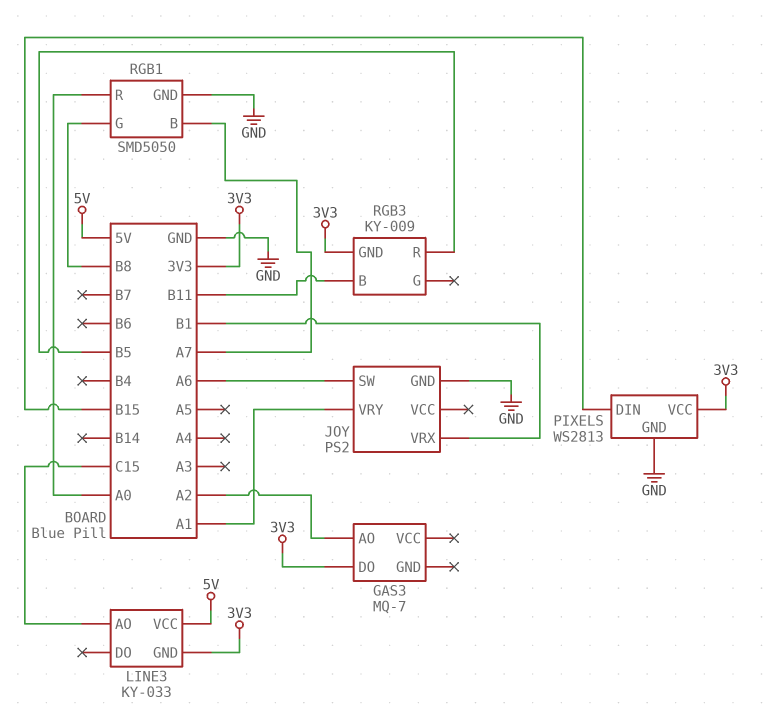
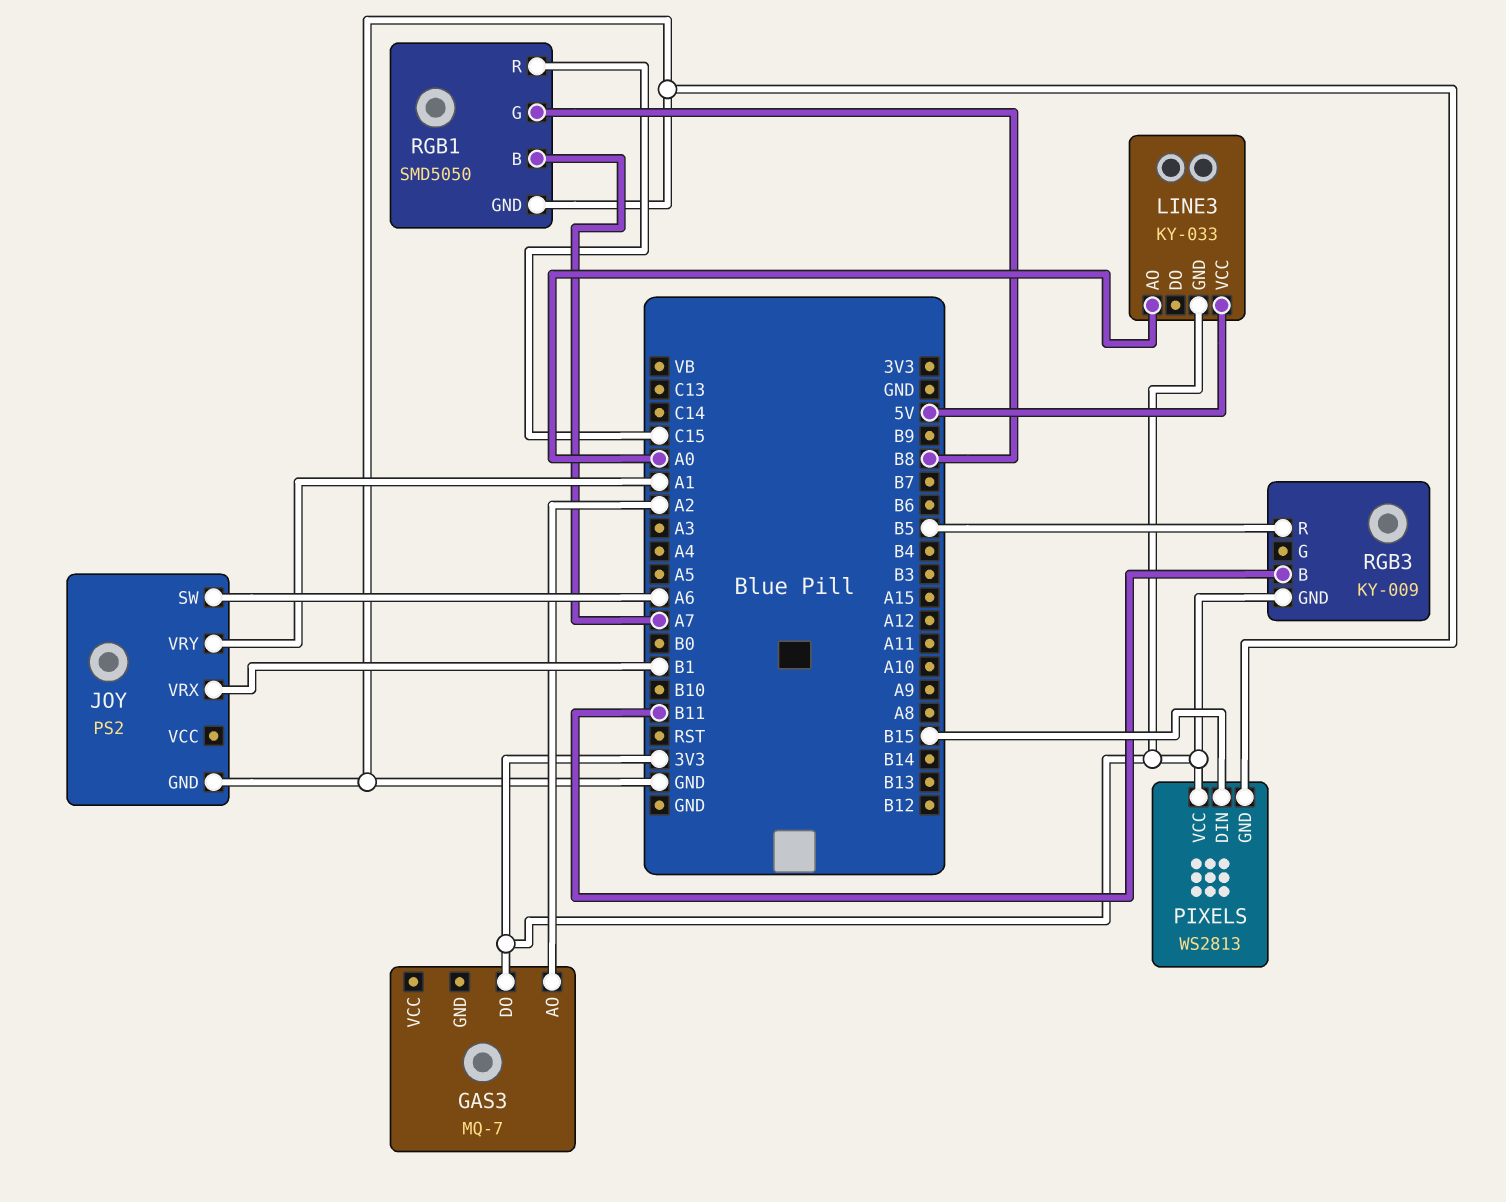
LINE3 pin AO: C15 -> A0
RGB1 pin R: A0 -> C15

